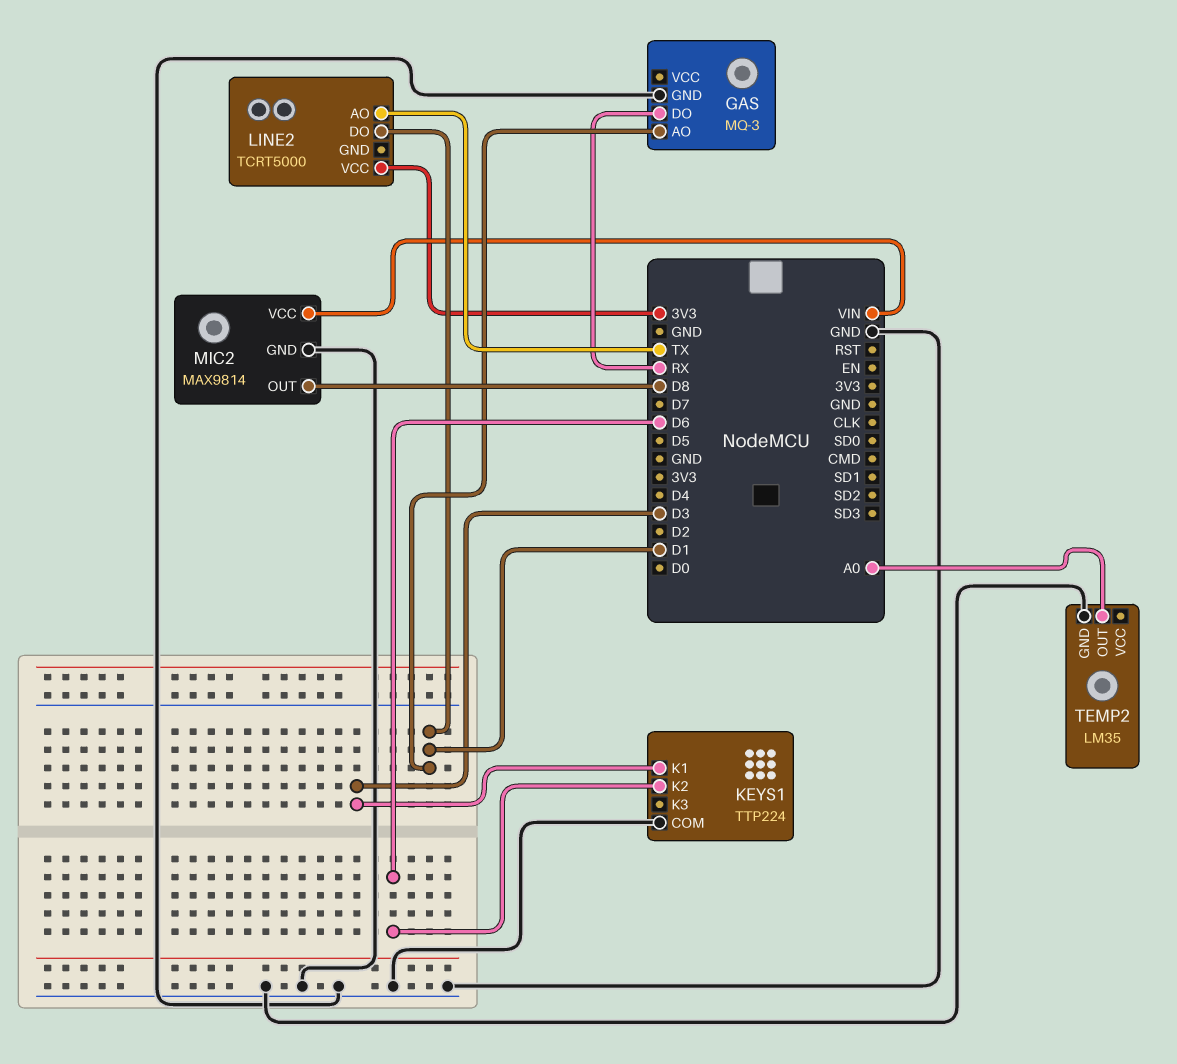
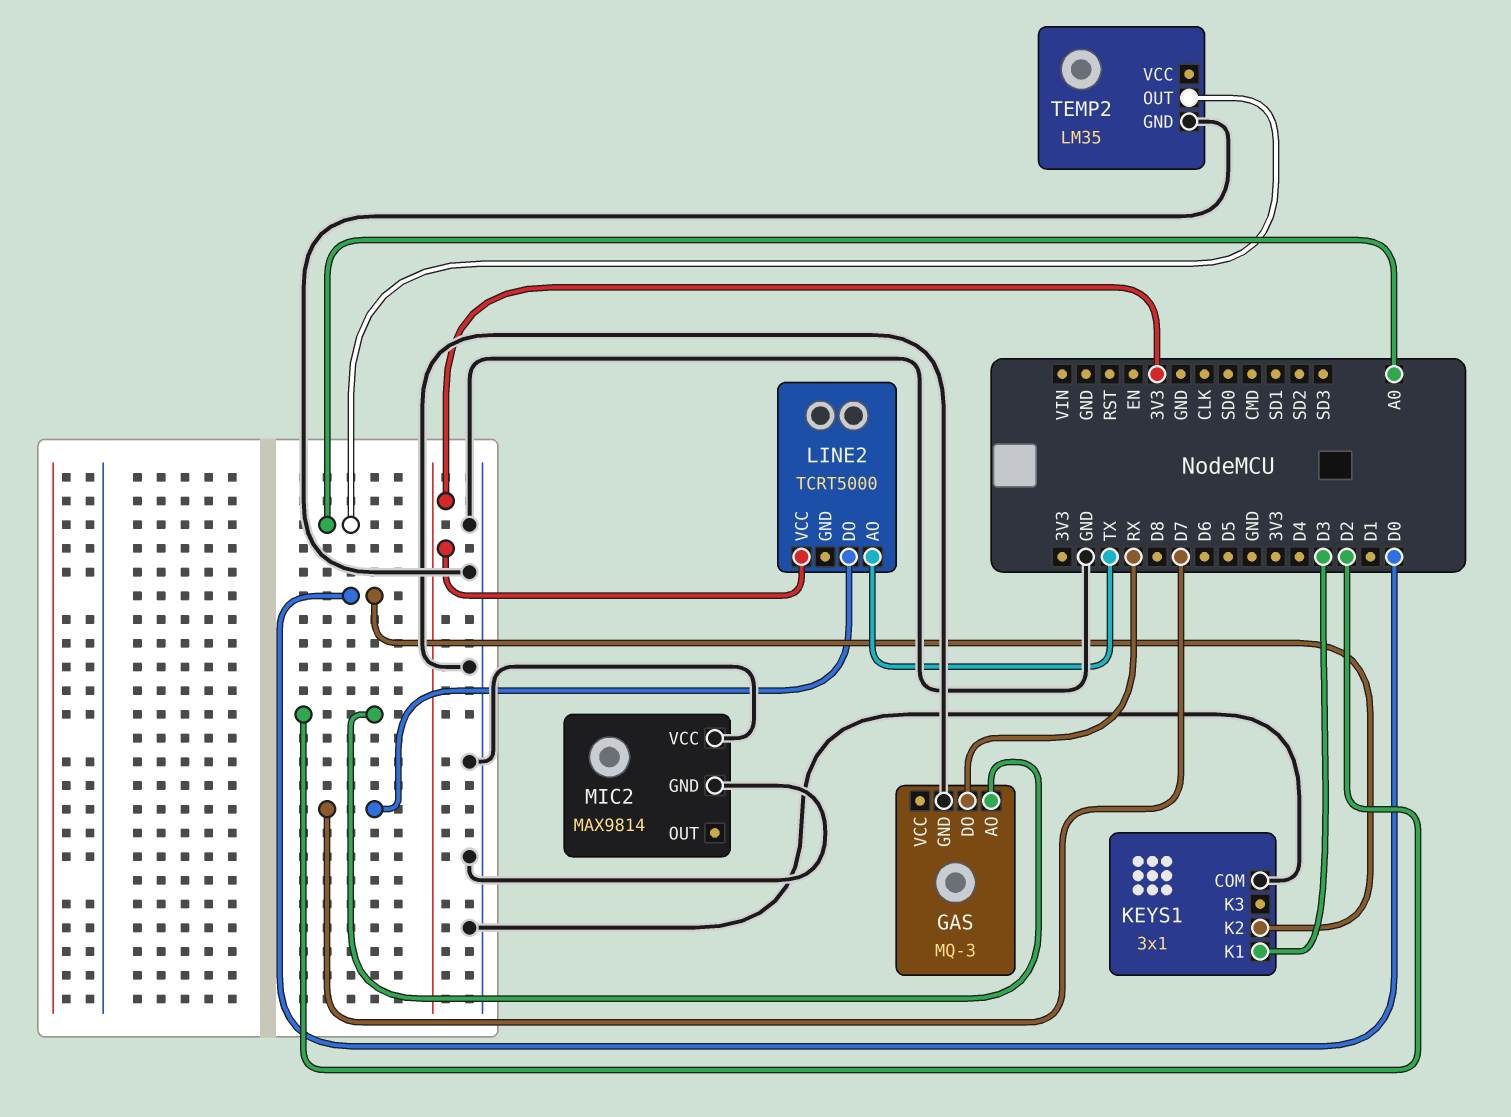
GAS pin AO: D1 -> D2
KEYS1: TTP224 -> 3x1
KEYS1 pin K2: D6 -> D0
LINE2 pin DO: D1 -> D7
MIC2 pin OUT: D8 -> none
MIC2 pin VCC: VIN -> GND

